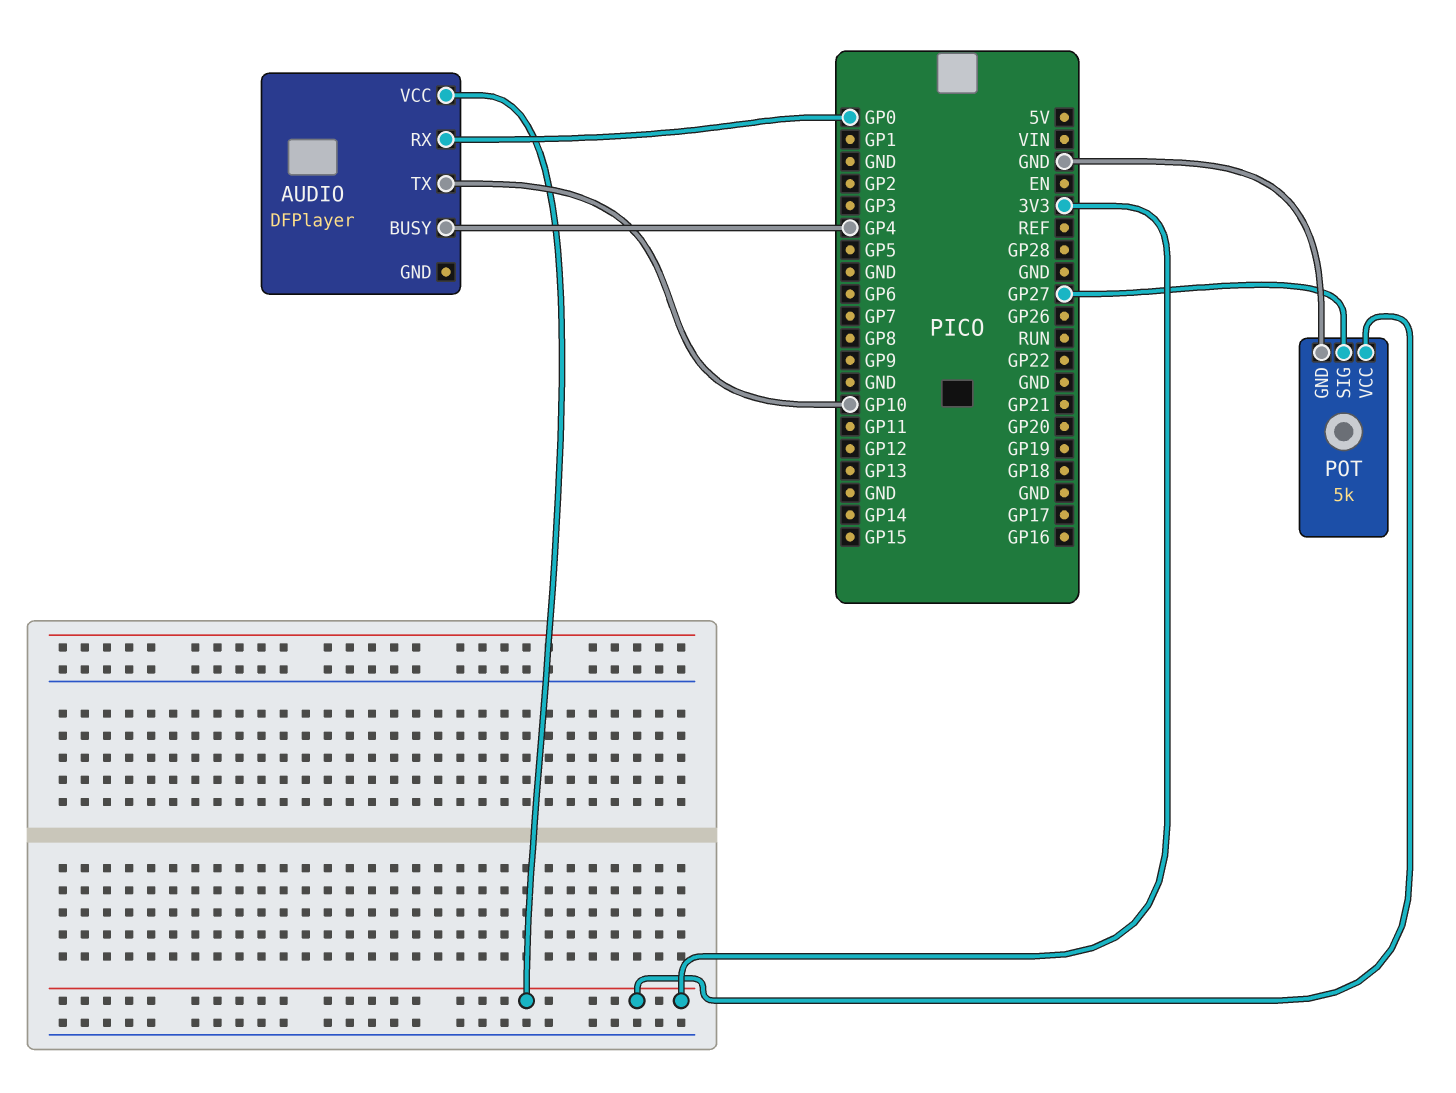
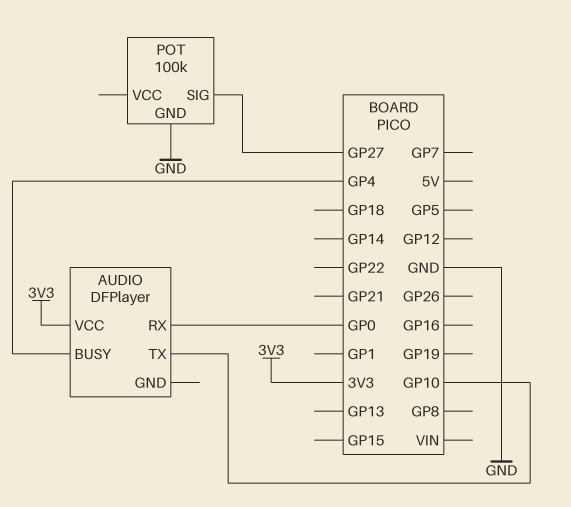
POT: 5k -> 100k
POT pin VCC: 3V3 -> none

